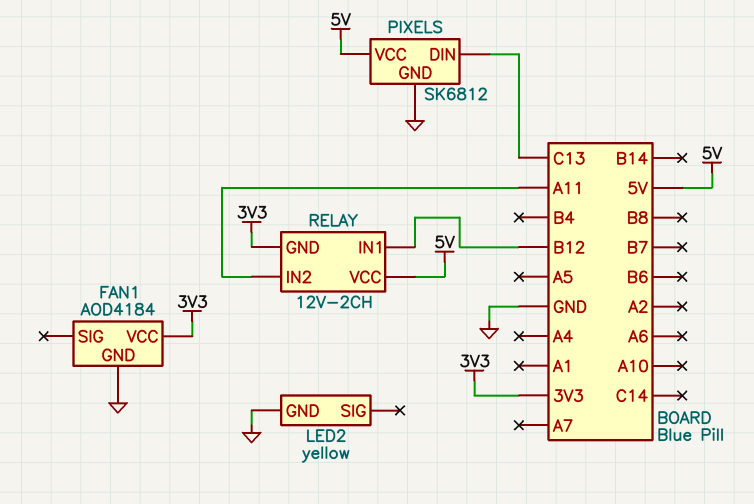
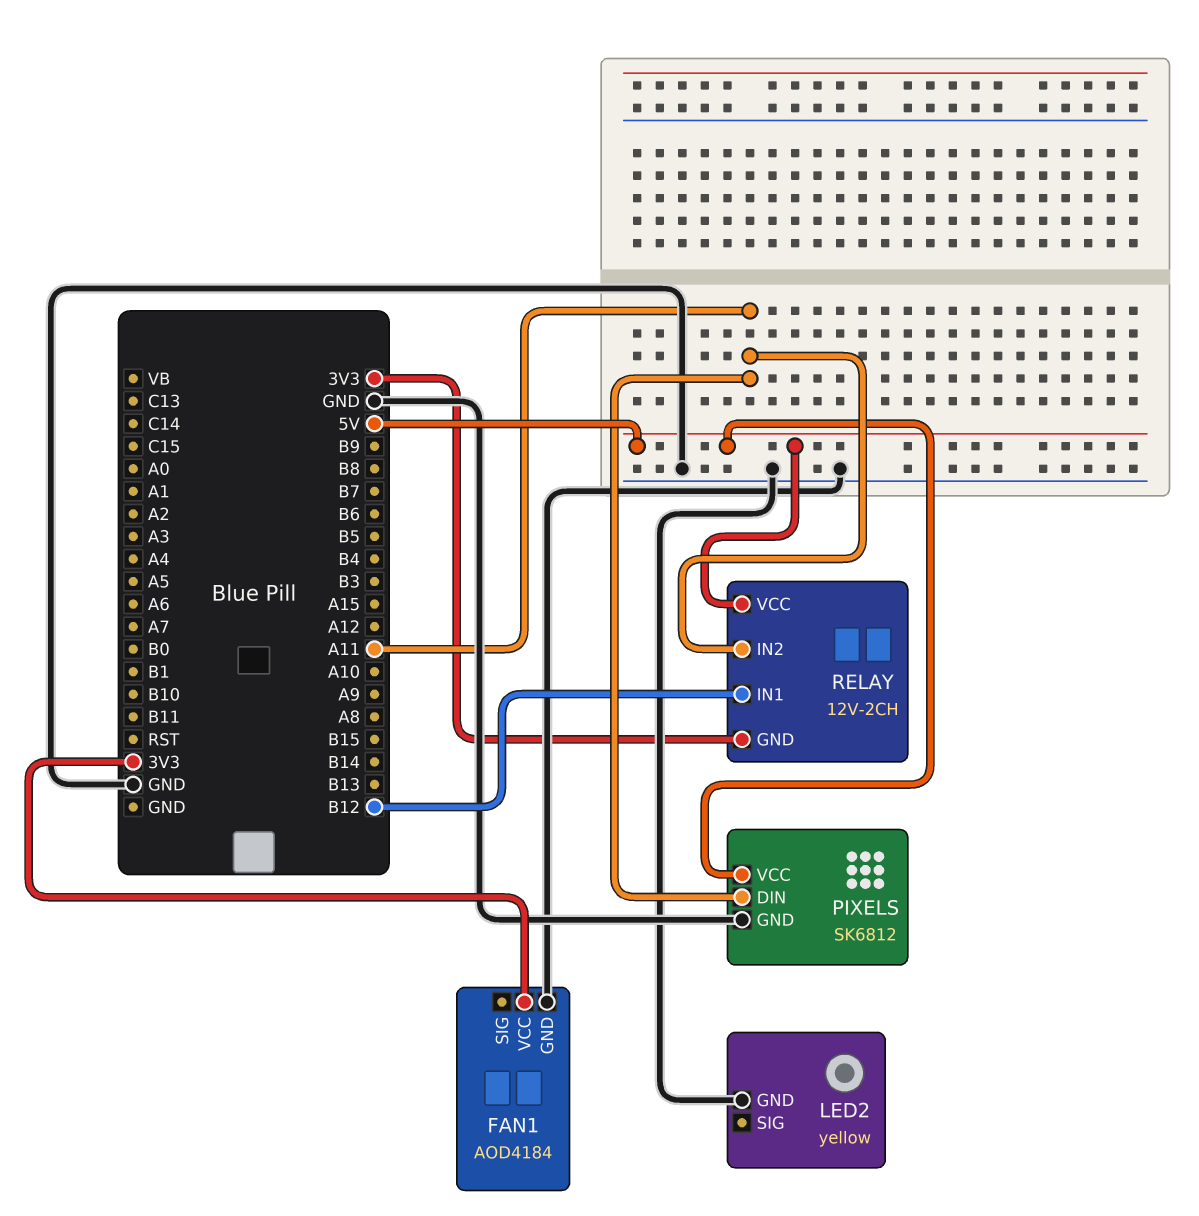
PIXELS pin DIN: C13 -> A11

